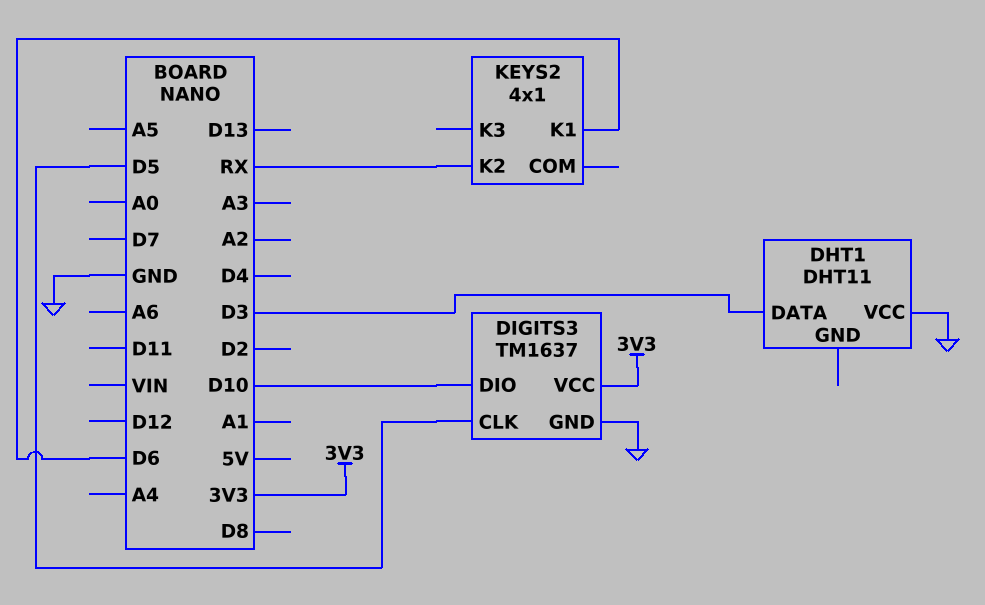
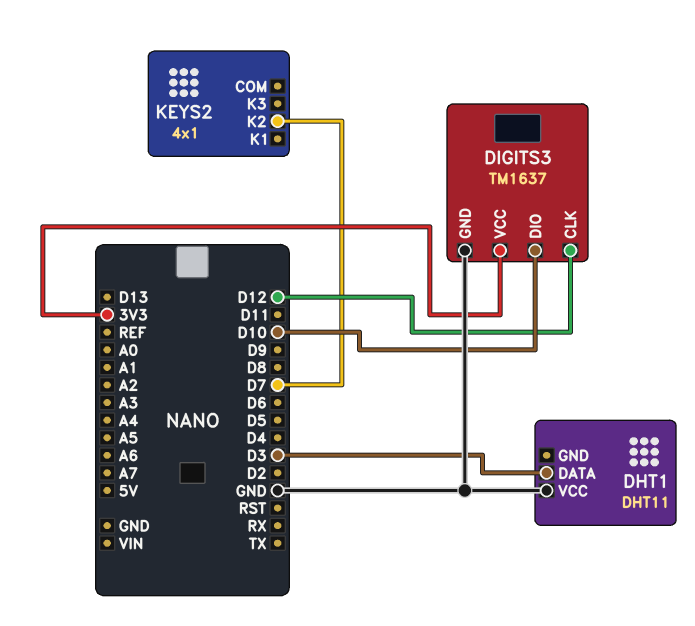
DIGITS3 pin CLK: D5 -> D12
KEYS2 pin K1: D6 -> none
KEYS2 pin K2: RX -> D7

